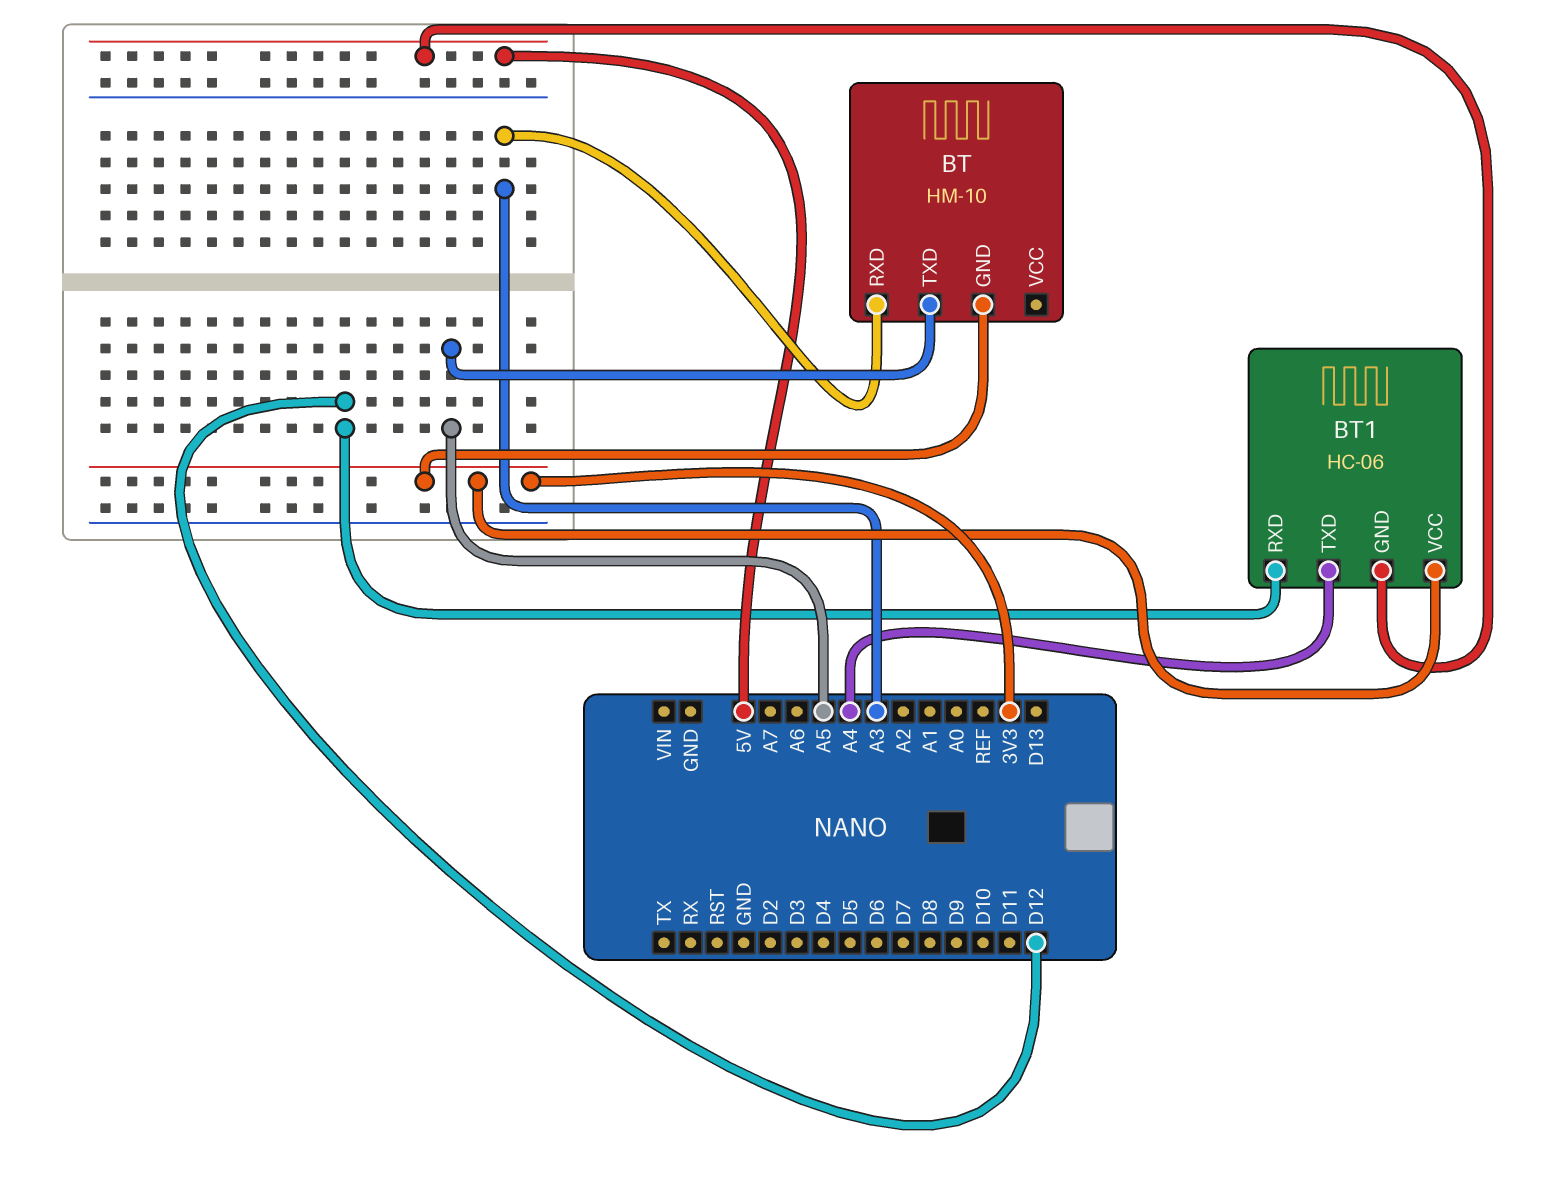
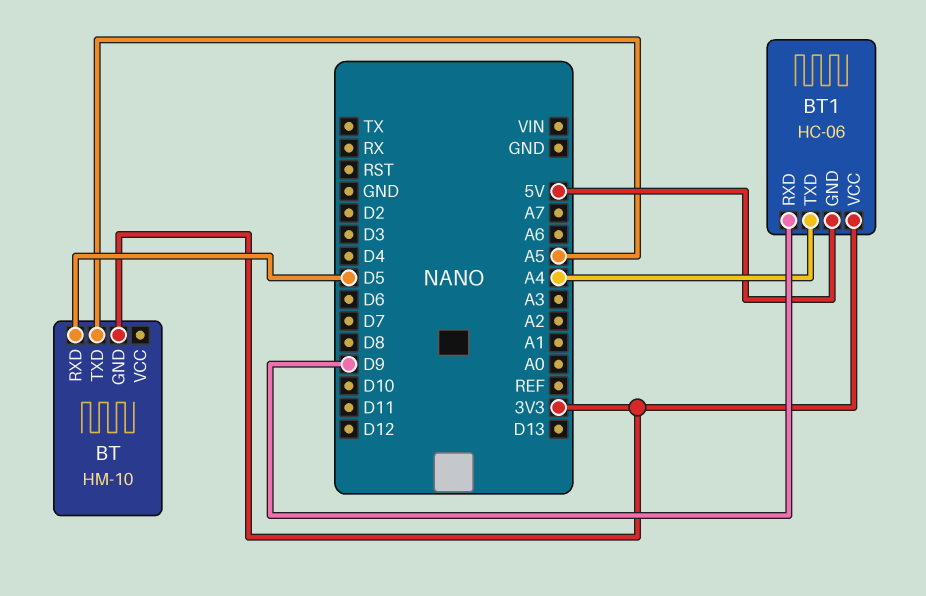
BT pin RXD: A3 -> D5
BT1 pin RXD: D12 -> D9

